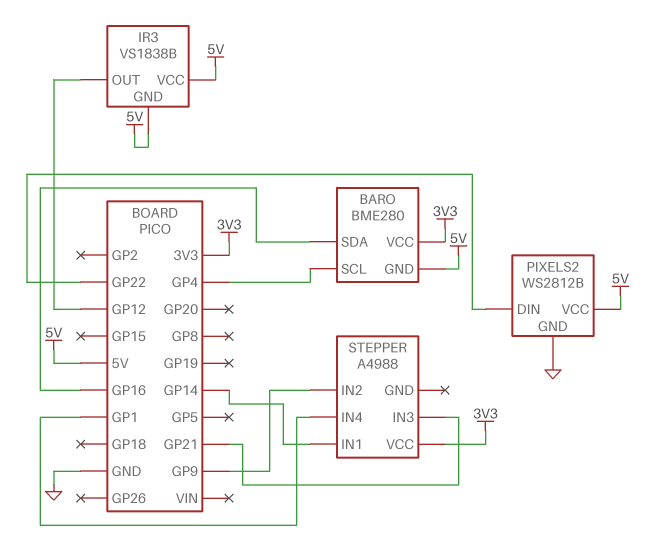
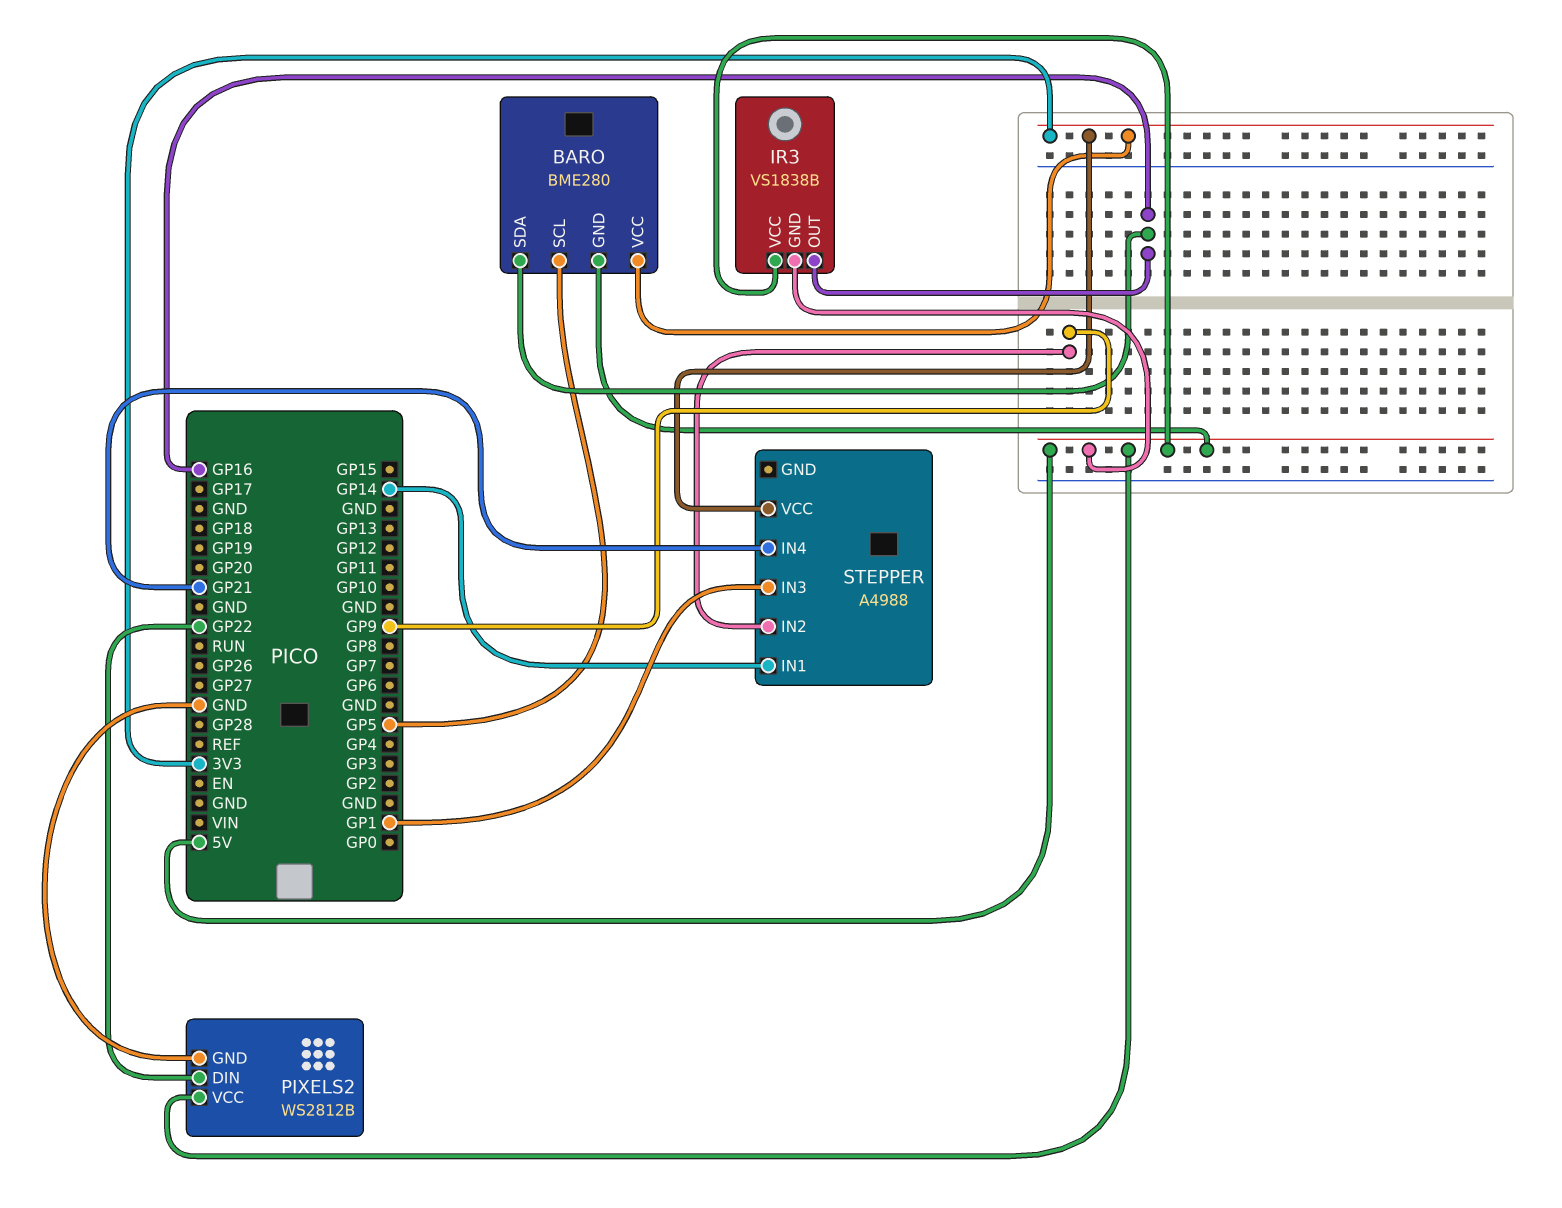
BARO pin SCL: GP4 -> GP5
IR3 pin OUT: GP12 -> GP16
STEPPER pin IN3: GP21 -> GP1
STEPPER pin IN4: GP1 -> GP21

